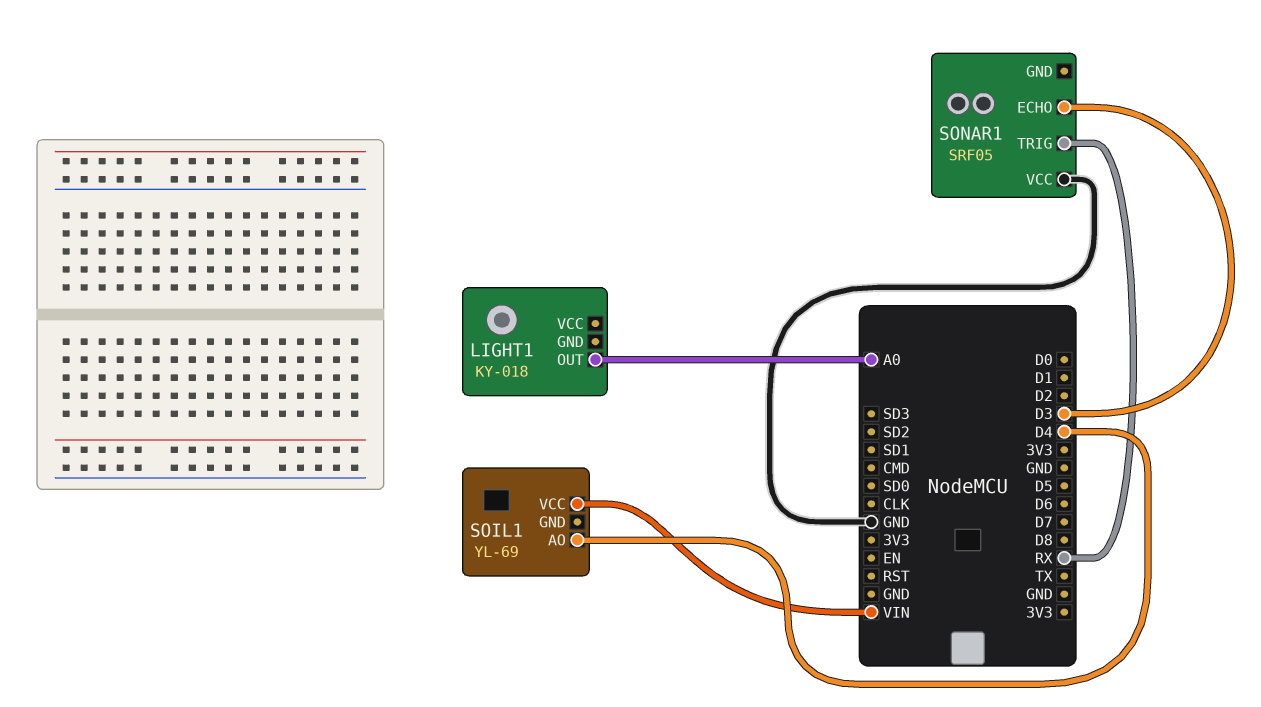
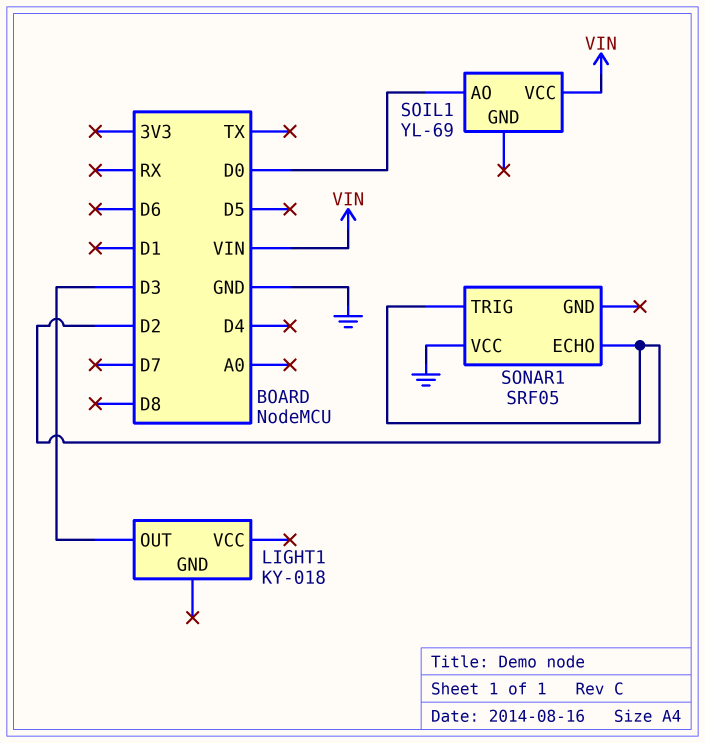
LIGHT1 pin OUT: A0 -> D3
SOIL1 pin AO: D4 -> D0
SONAR1 pin ECHO: D3 -> D2
SONAR1 pin TRIG: RX -> D2

